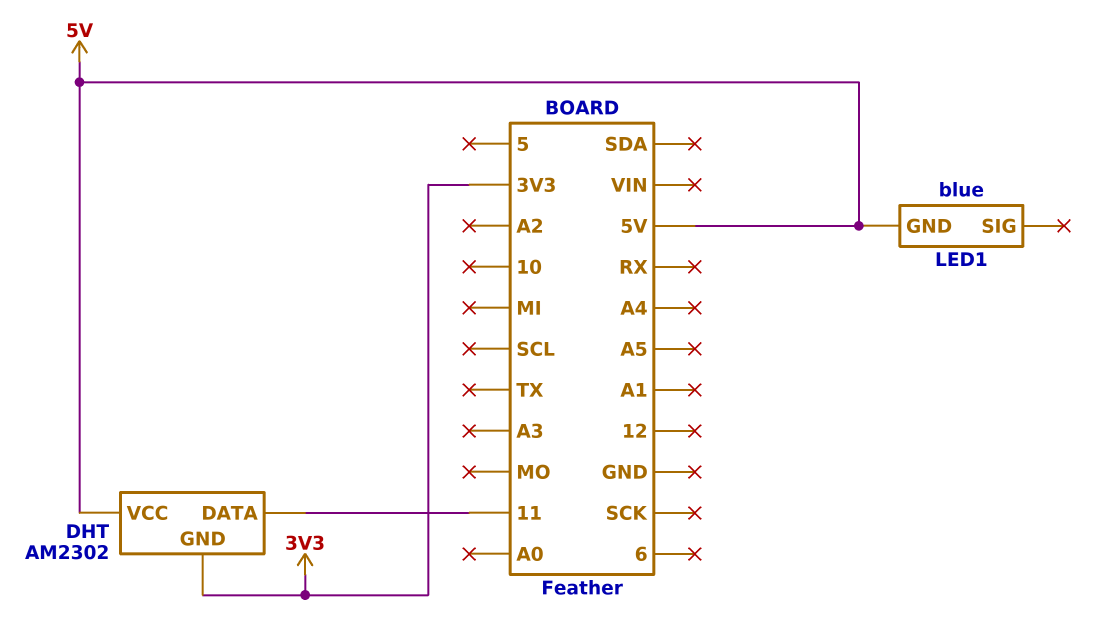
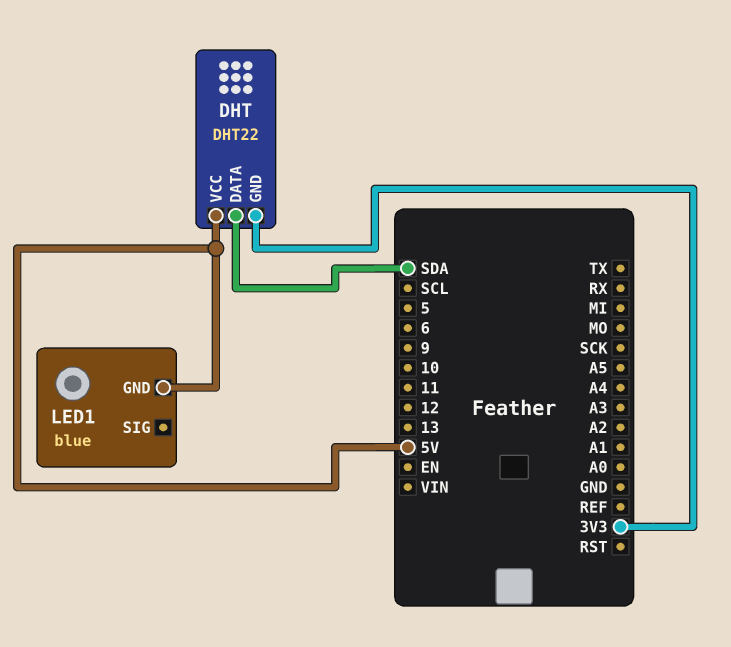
DHT: AM2302 -> DHT22
DHT pin DATA: 11 -> SDA

